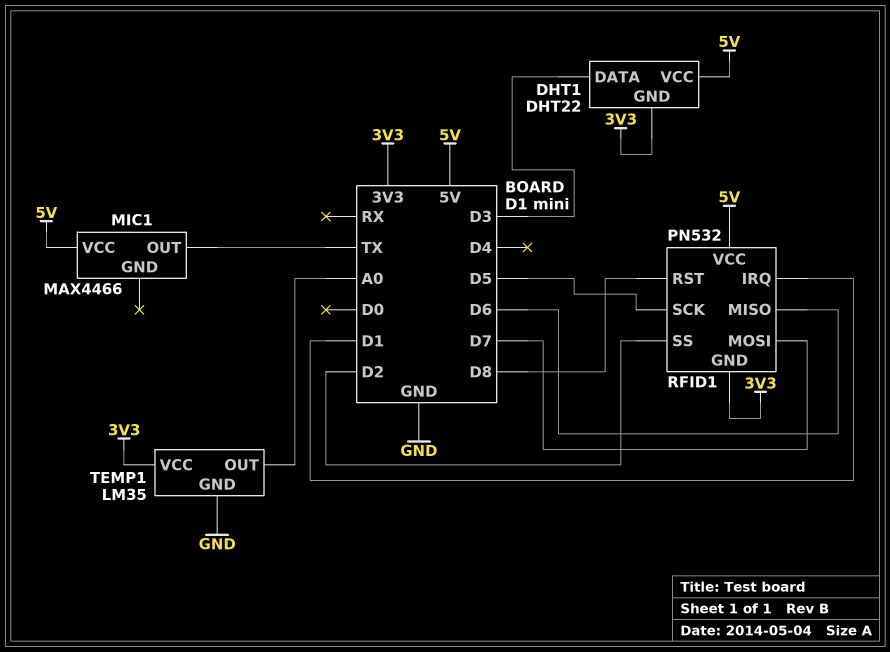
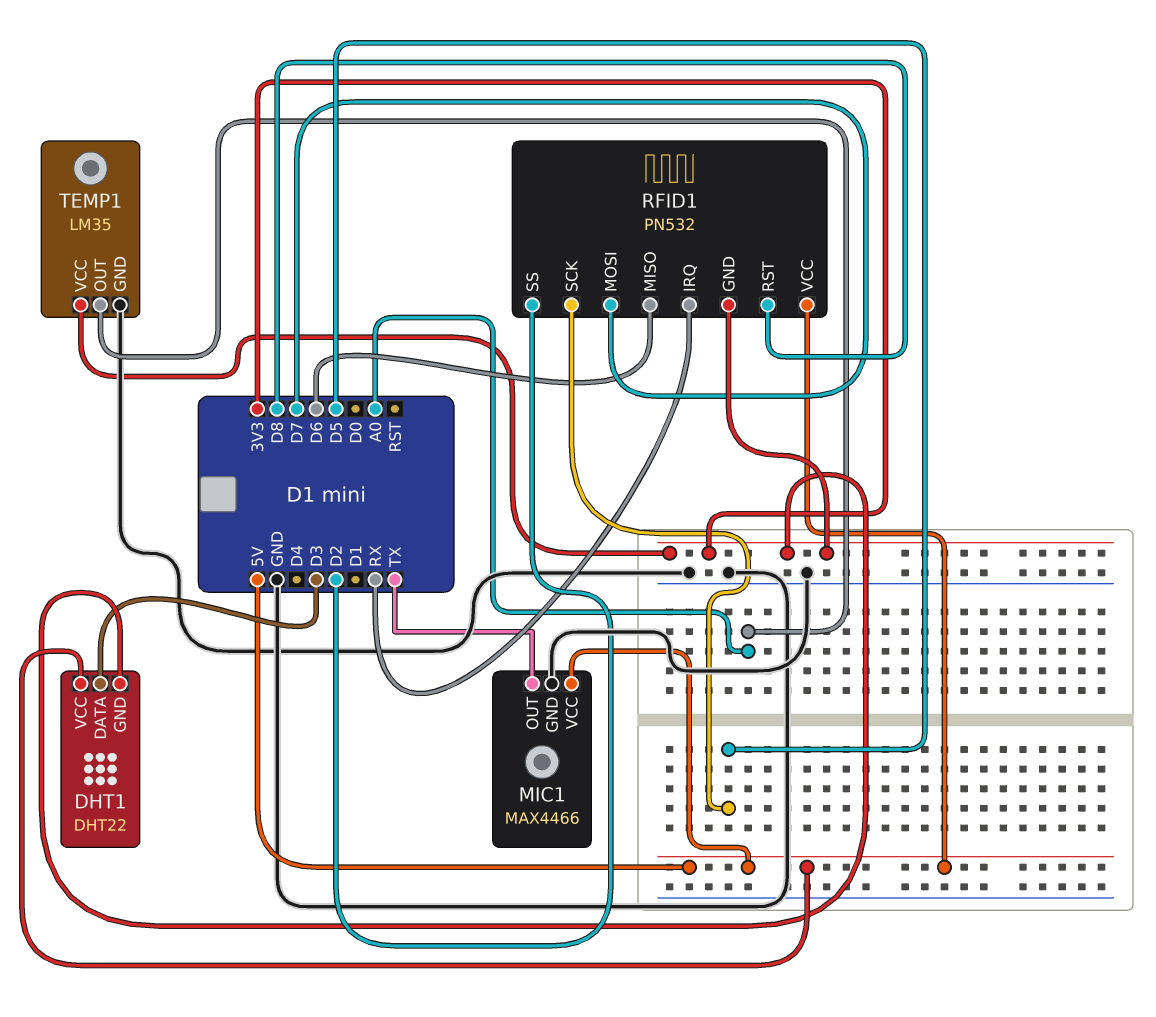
MIC1 pin GND: none -> GND
RFID1 pin IRQ: D1 -> RX

